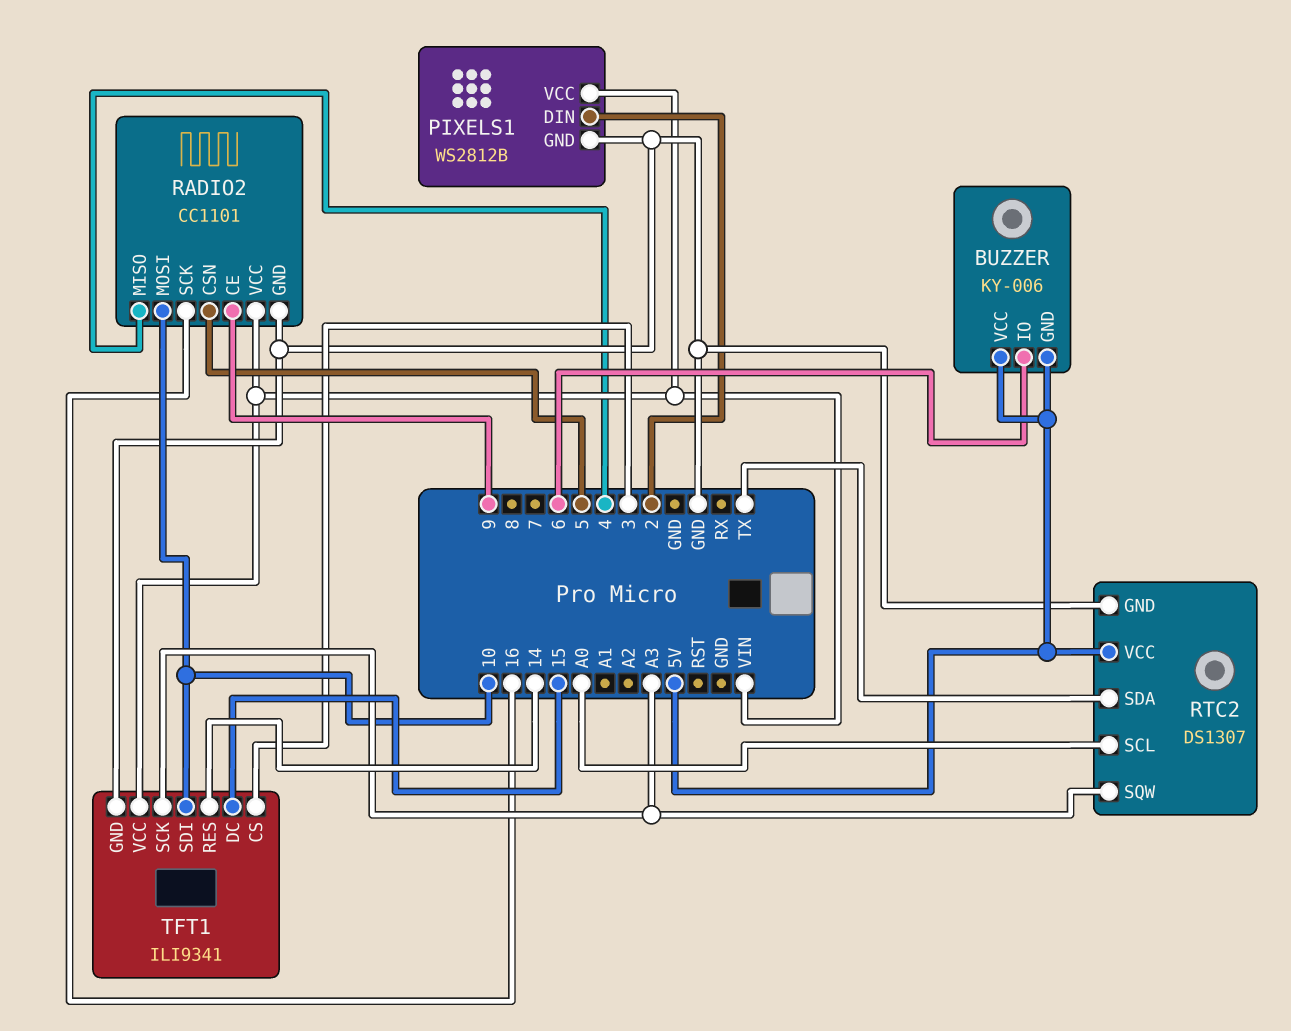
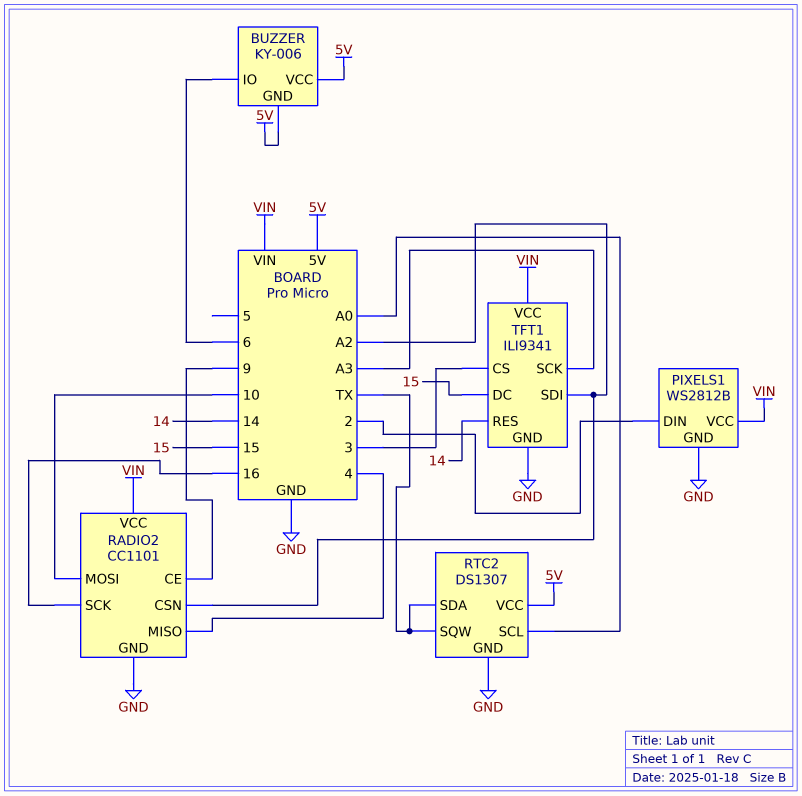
RADIO2 pin CSN: 5 -> A2
RTC2 pin SQW: A3 -> TX
TFT1 pin SDI: 10 -> A2

